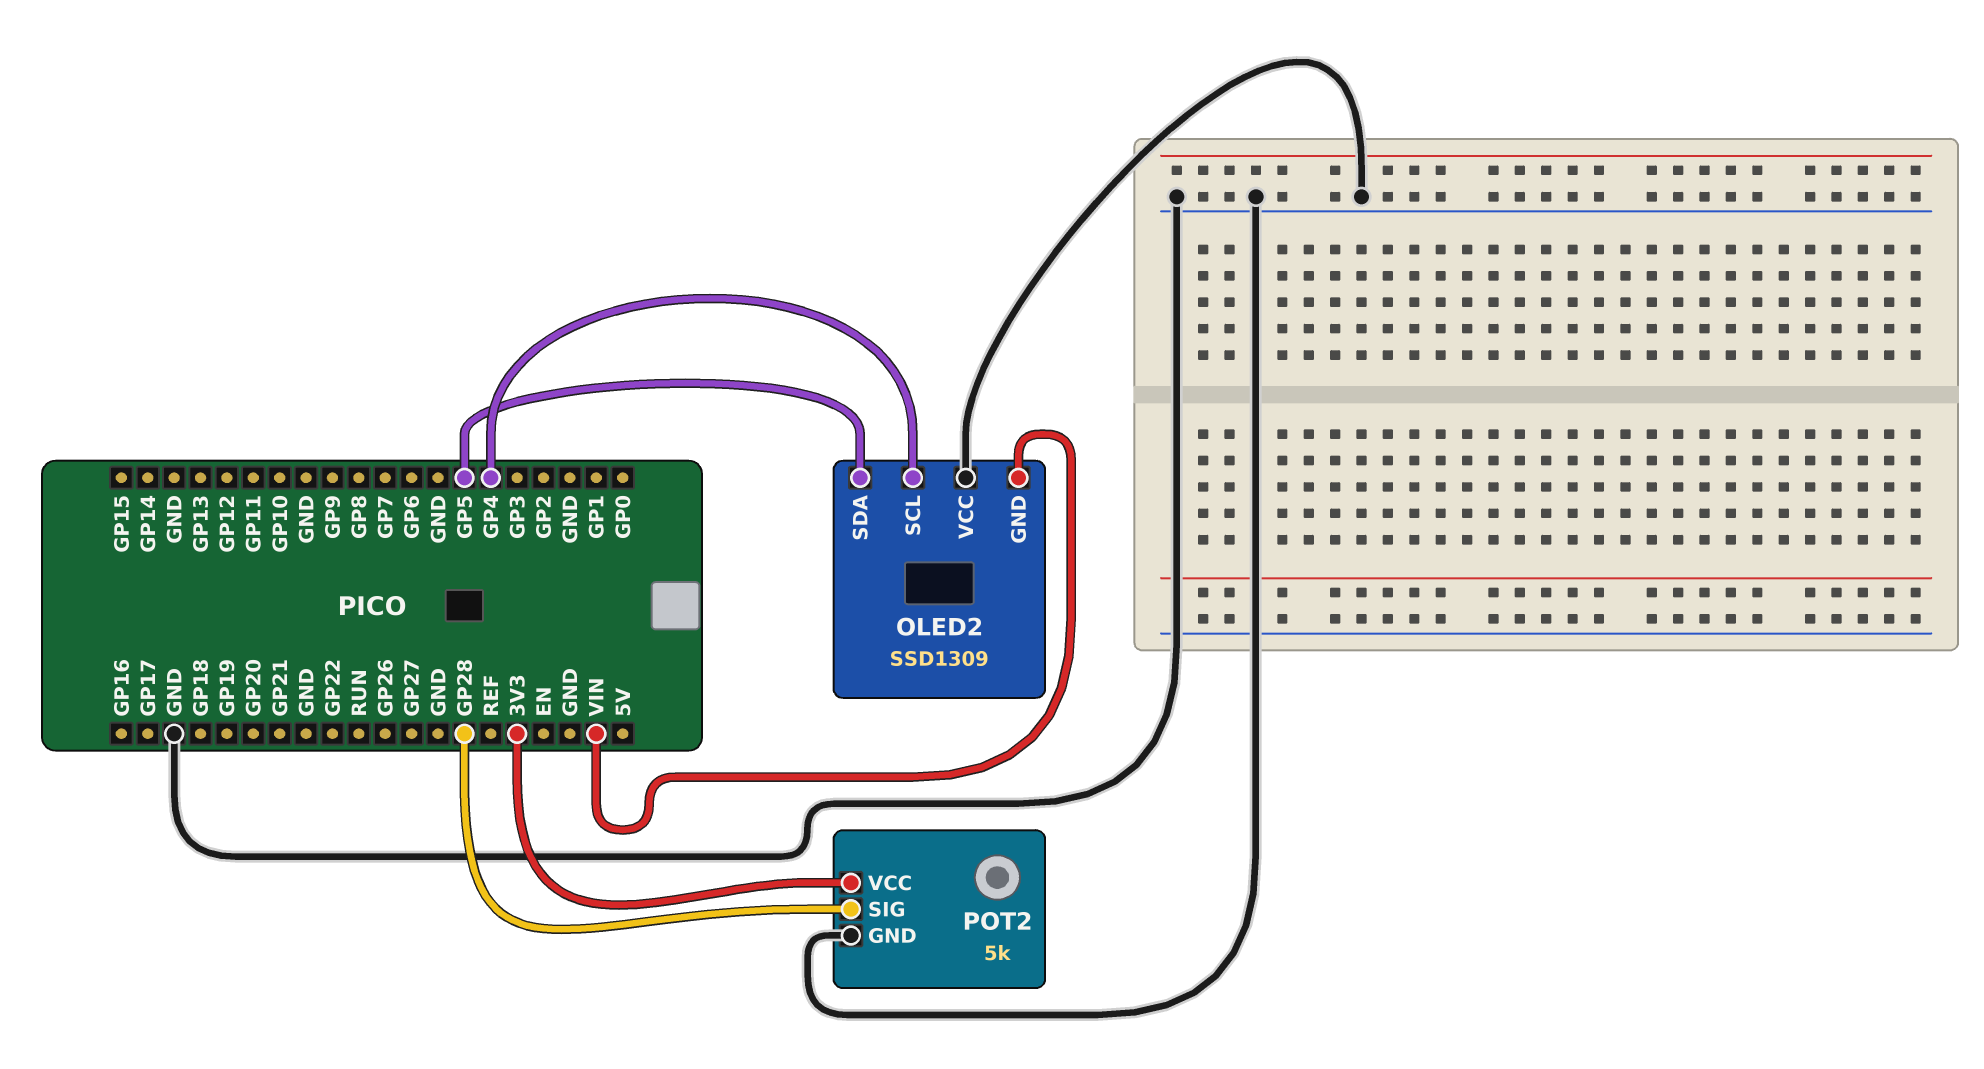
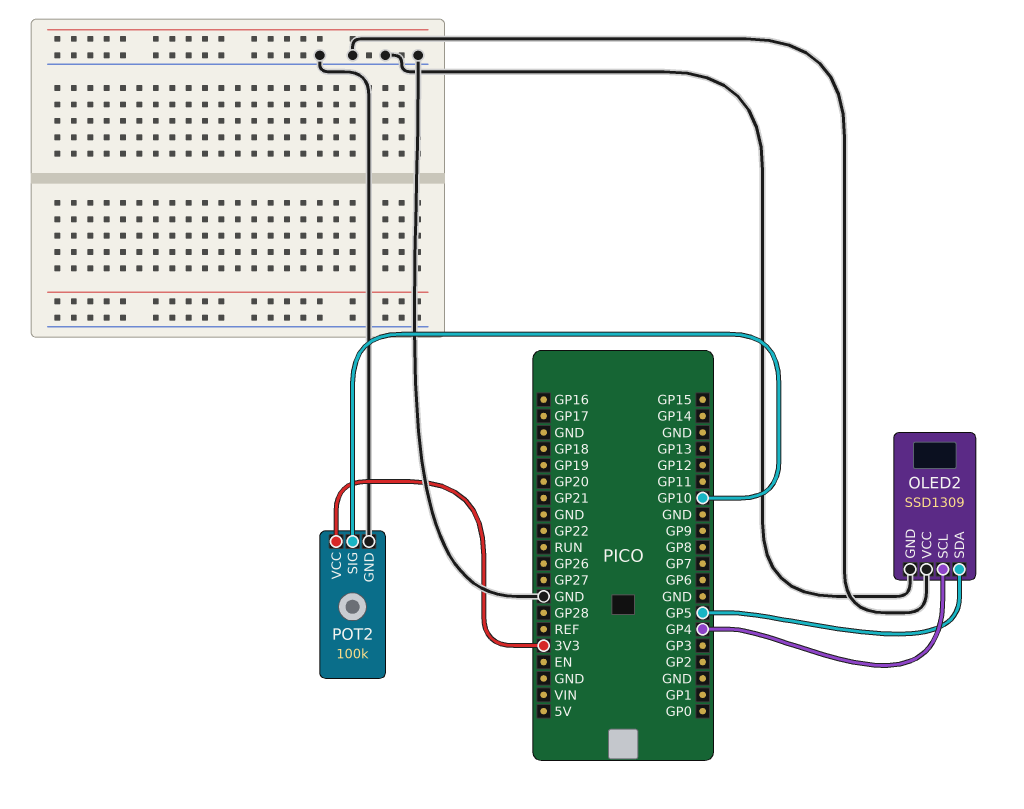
OLED2 pin GND: VIN -> GND
POT2: 5k -> 100k
POT2 pin SIG: GP28 -> GP10

